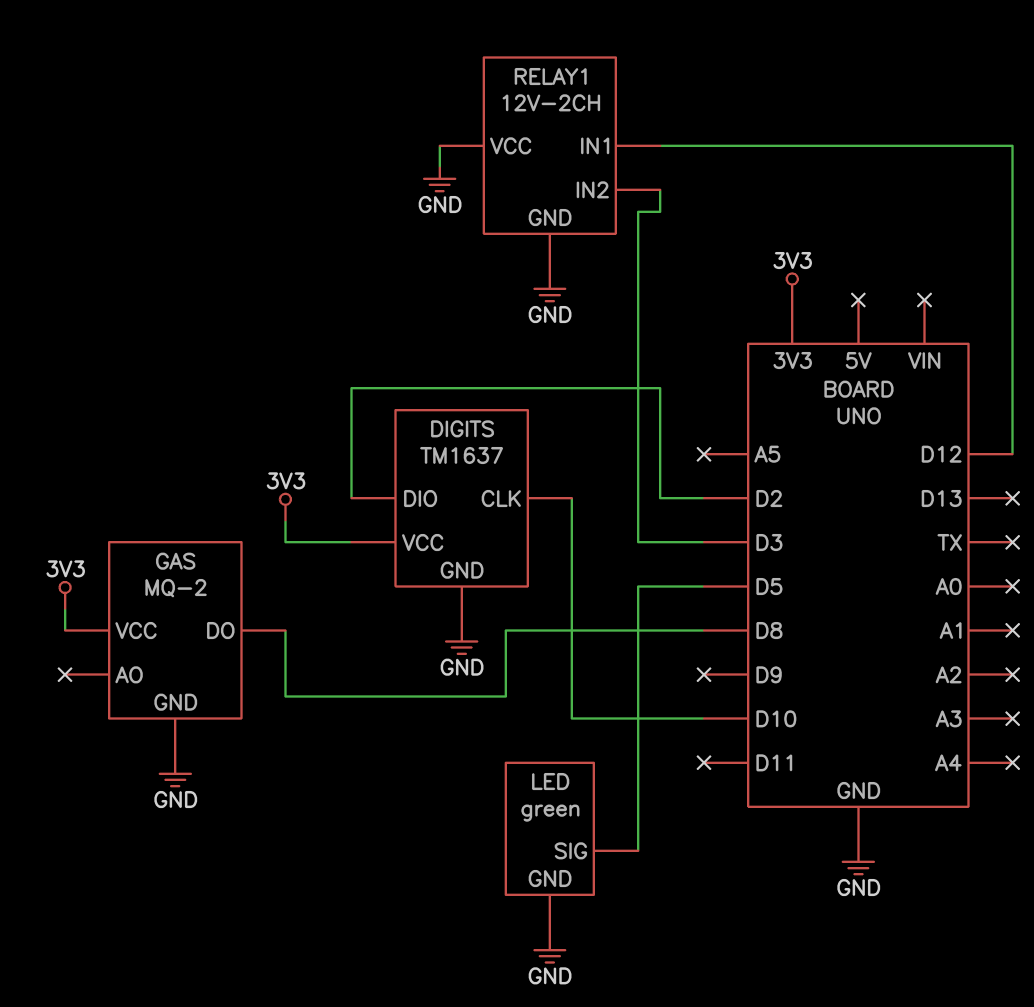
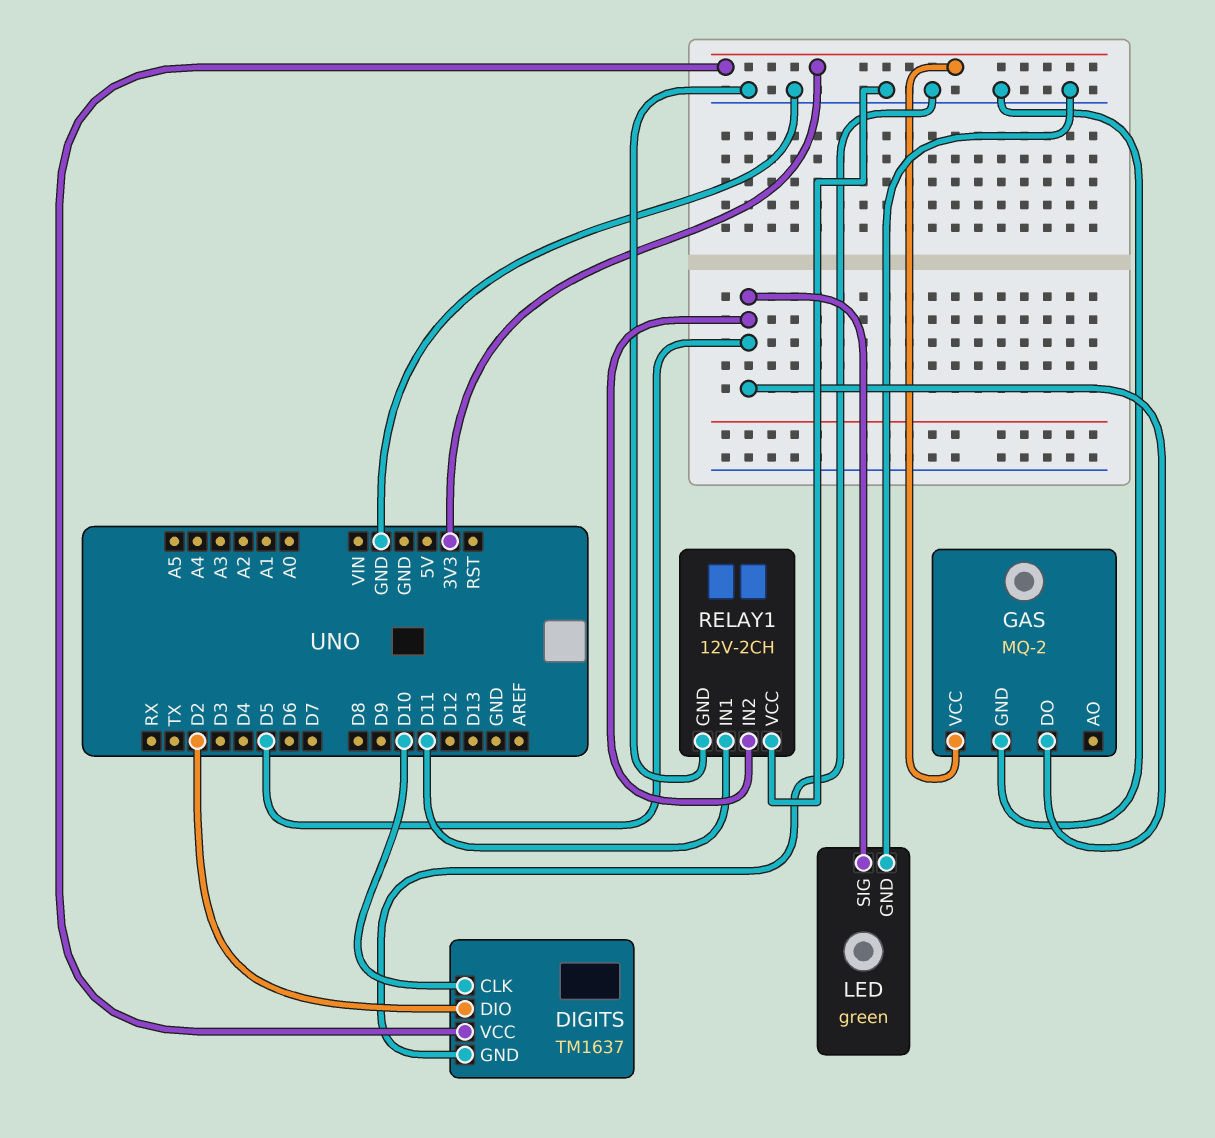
GAS pin DO: D8 -> D5
RELAY1 pin IN1: D12 -> D11
RELAY1 pin IN2: D3 -> D5

